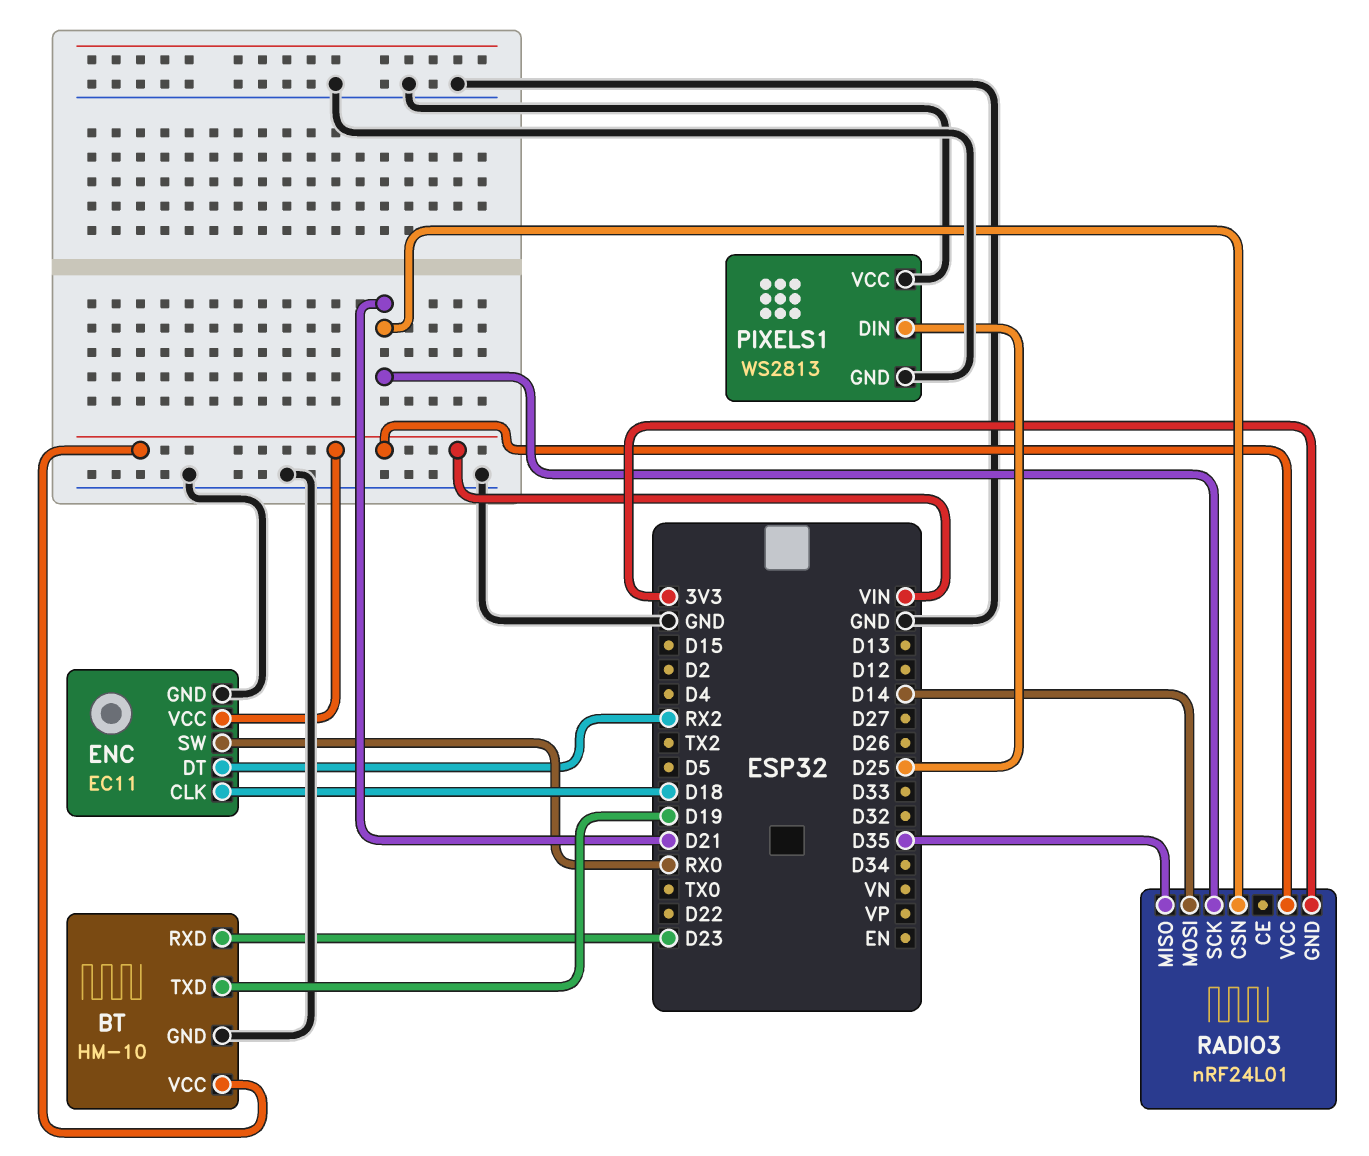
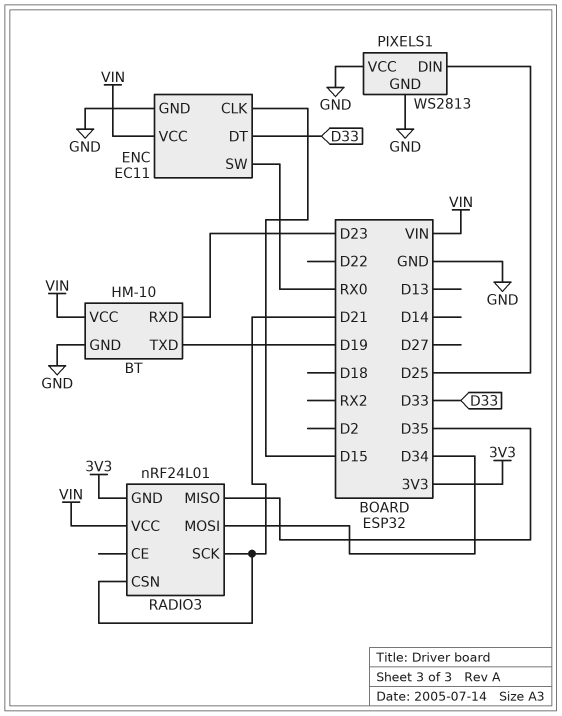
ENC pin CLK: D18 -> D15
ENC pin DT: RX2 -> D33
RADIO3 pin MOSI: D14 -> D34

